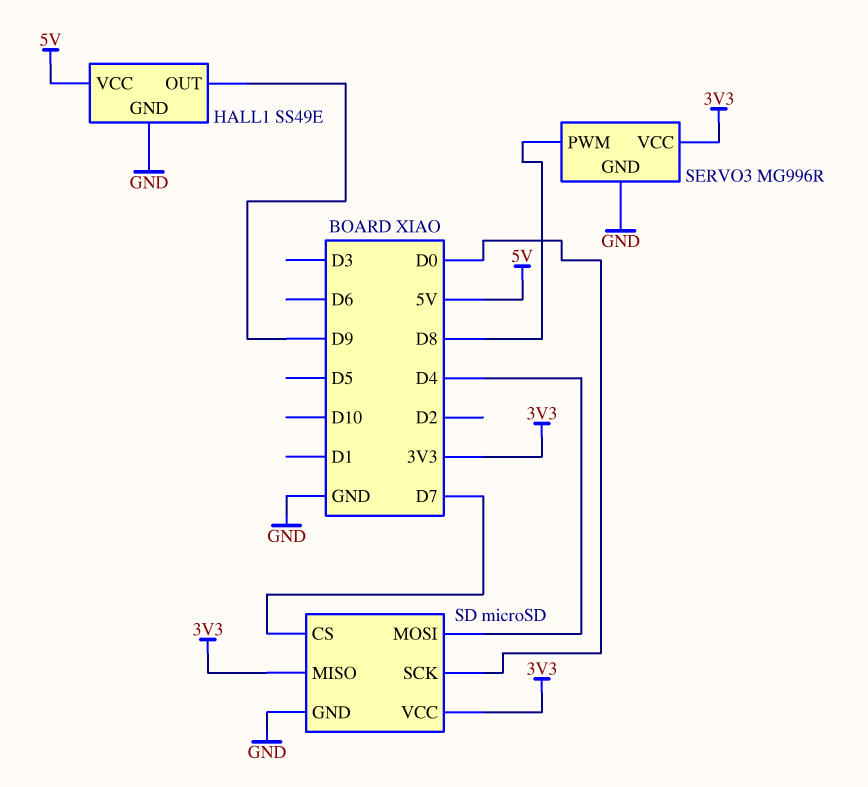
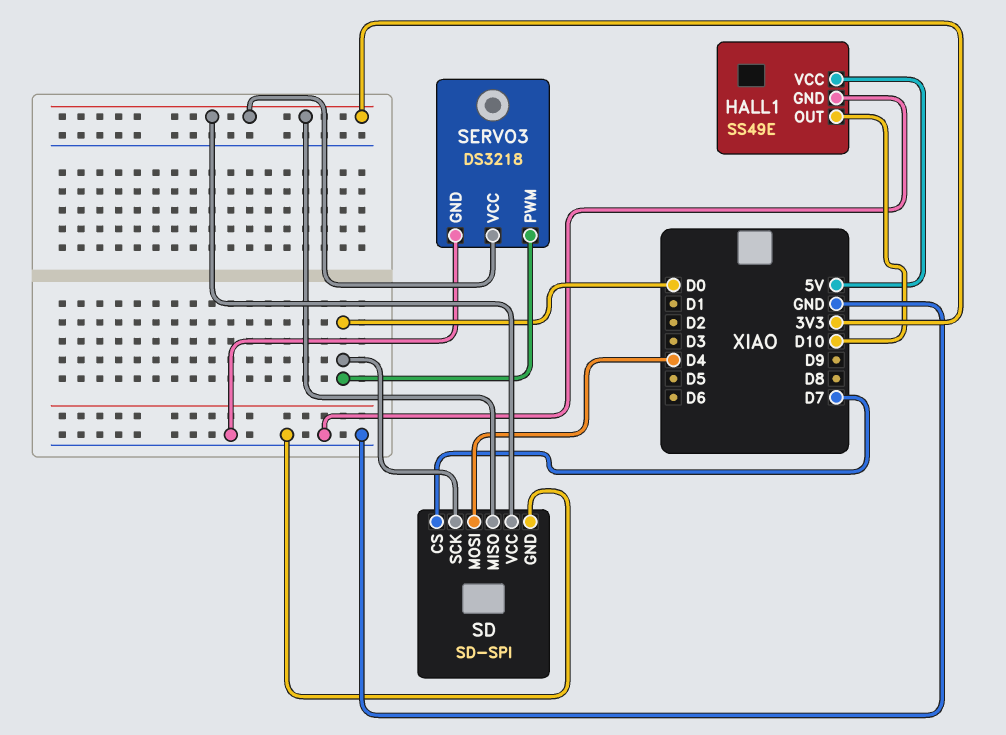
HALL1 pin OUT: D9 -> D10
SD: microSD -> SD-SPI
SERVO3: MG996R -> DS3218
SERVO3 pin PWM: D8 -> D0

